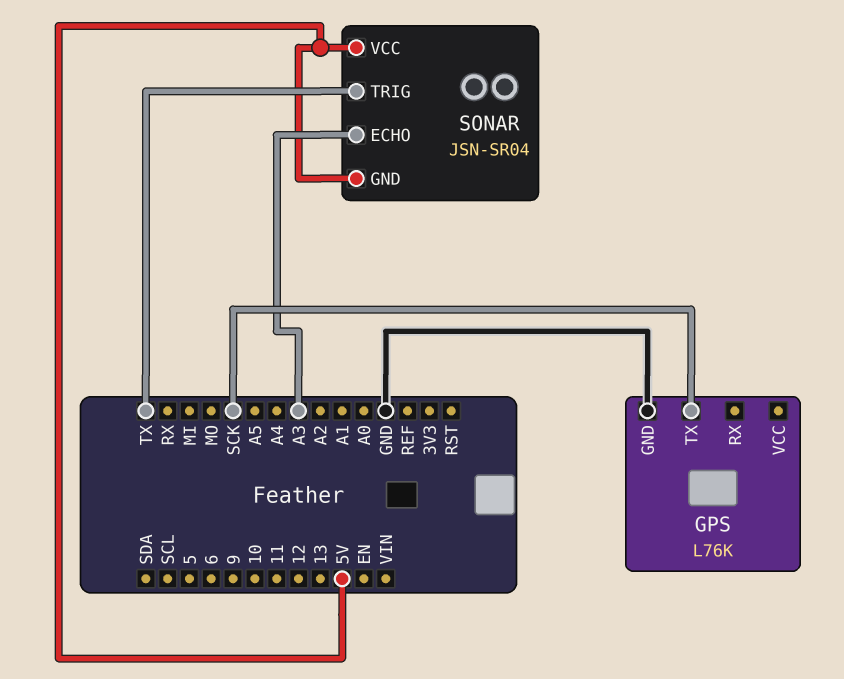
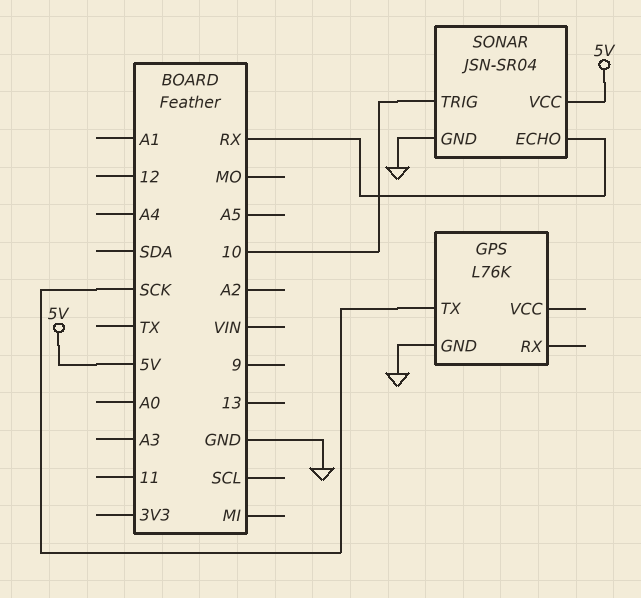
SONAR pin ECHO: A3 -> RX
SONAR pin GND: 5V -> GND
SONAR pin TRIG: TX -> 10

